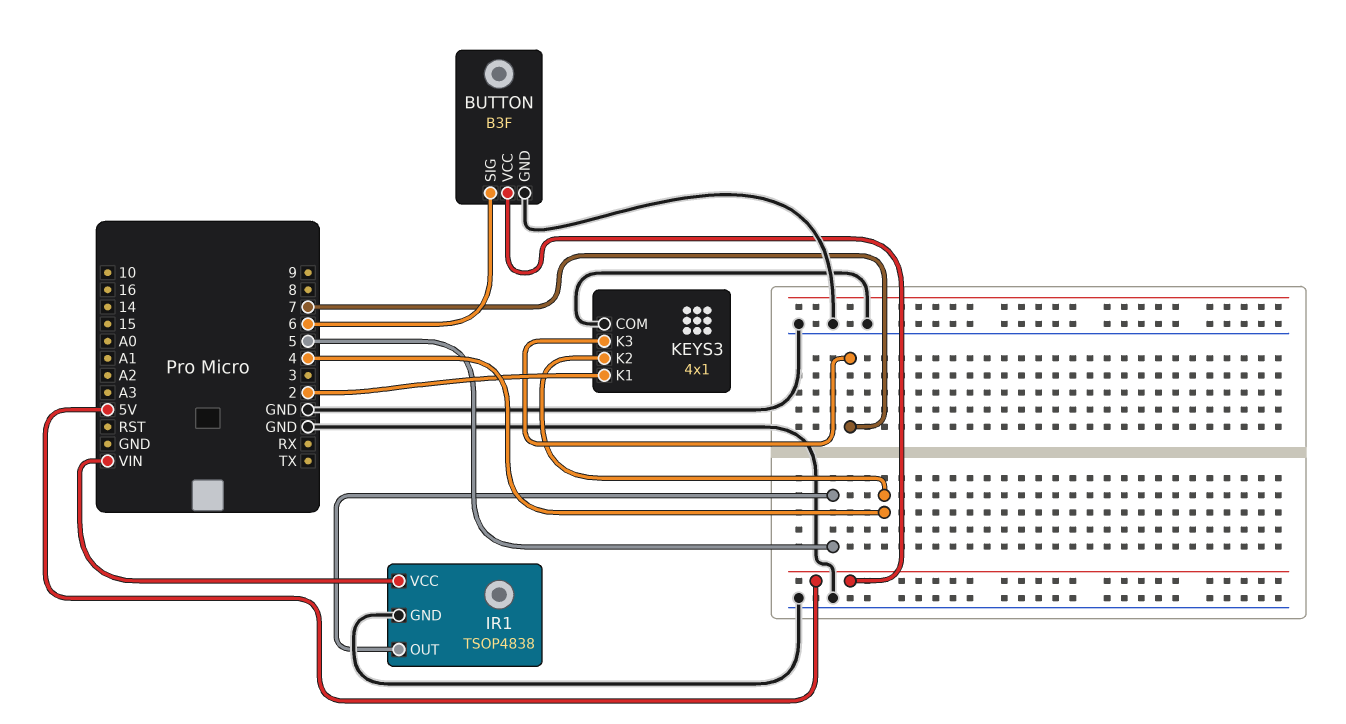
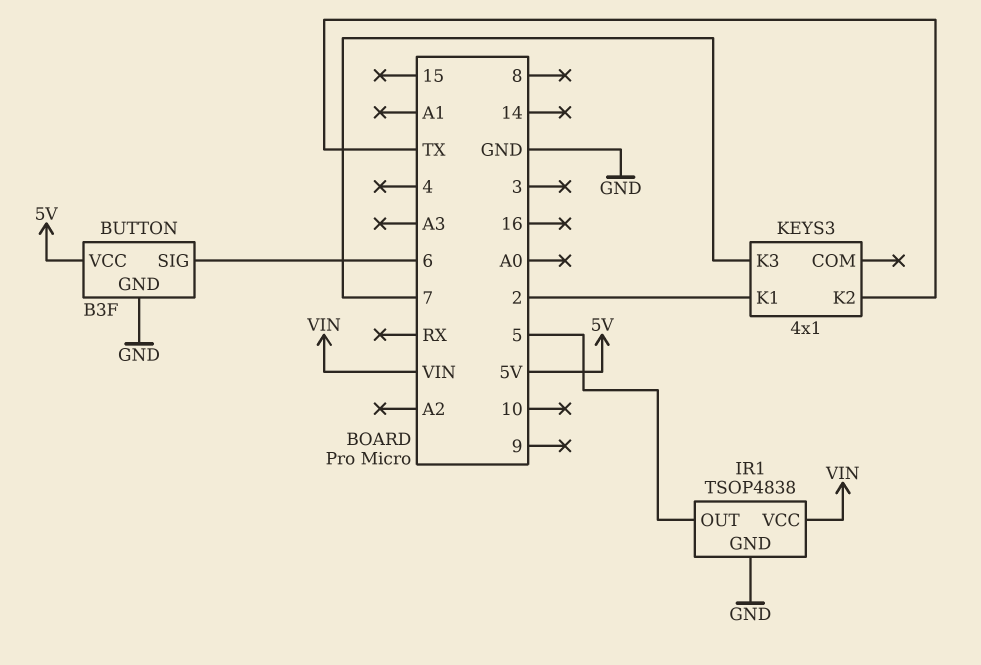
KEYS3 pin COM: GND -> none
KEYS3 pin K2: 4 -> TX

